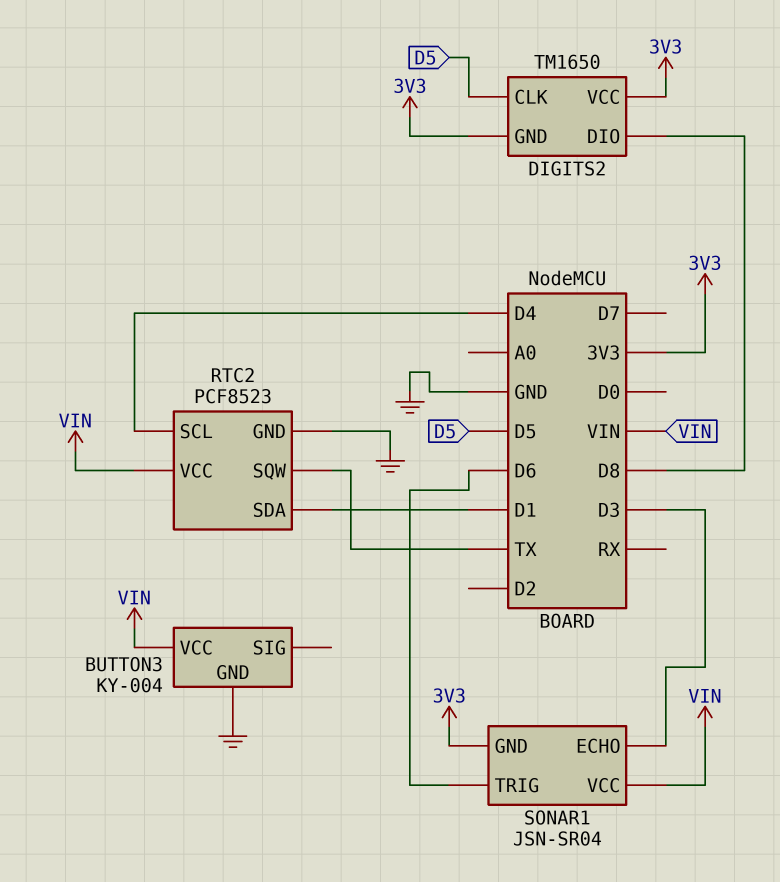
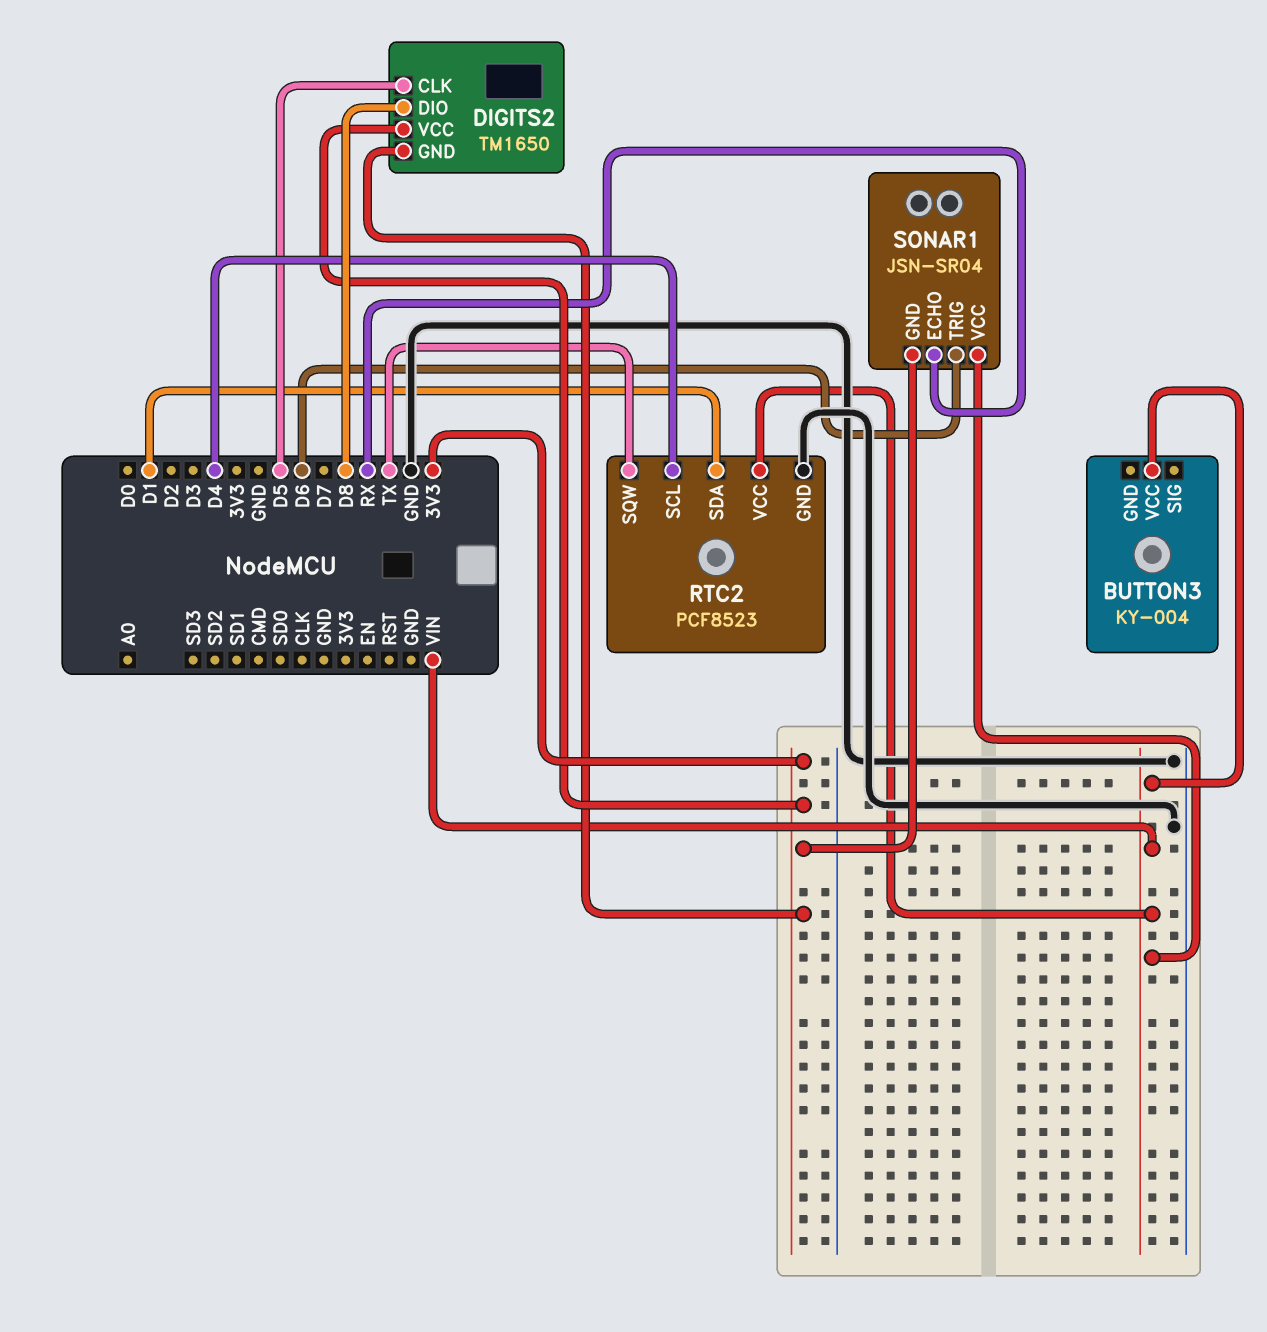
BUTTON3 pin GND: GND -> none
SONAR1 pin ECHO: D3 -> RX

